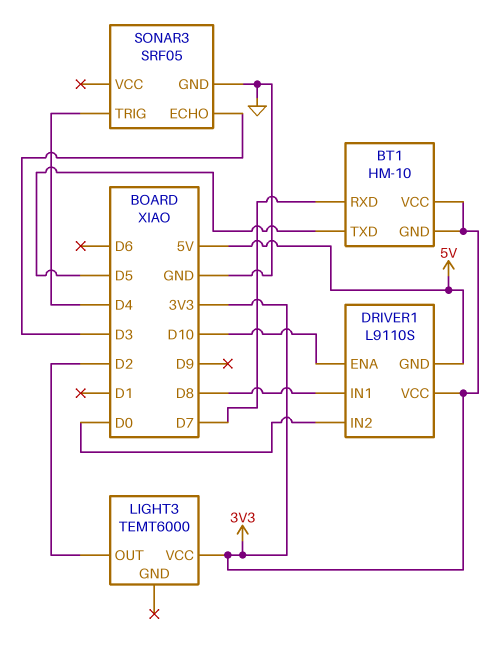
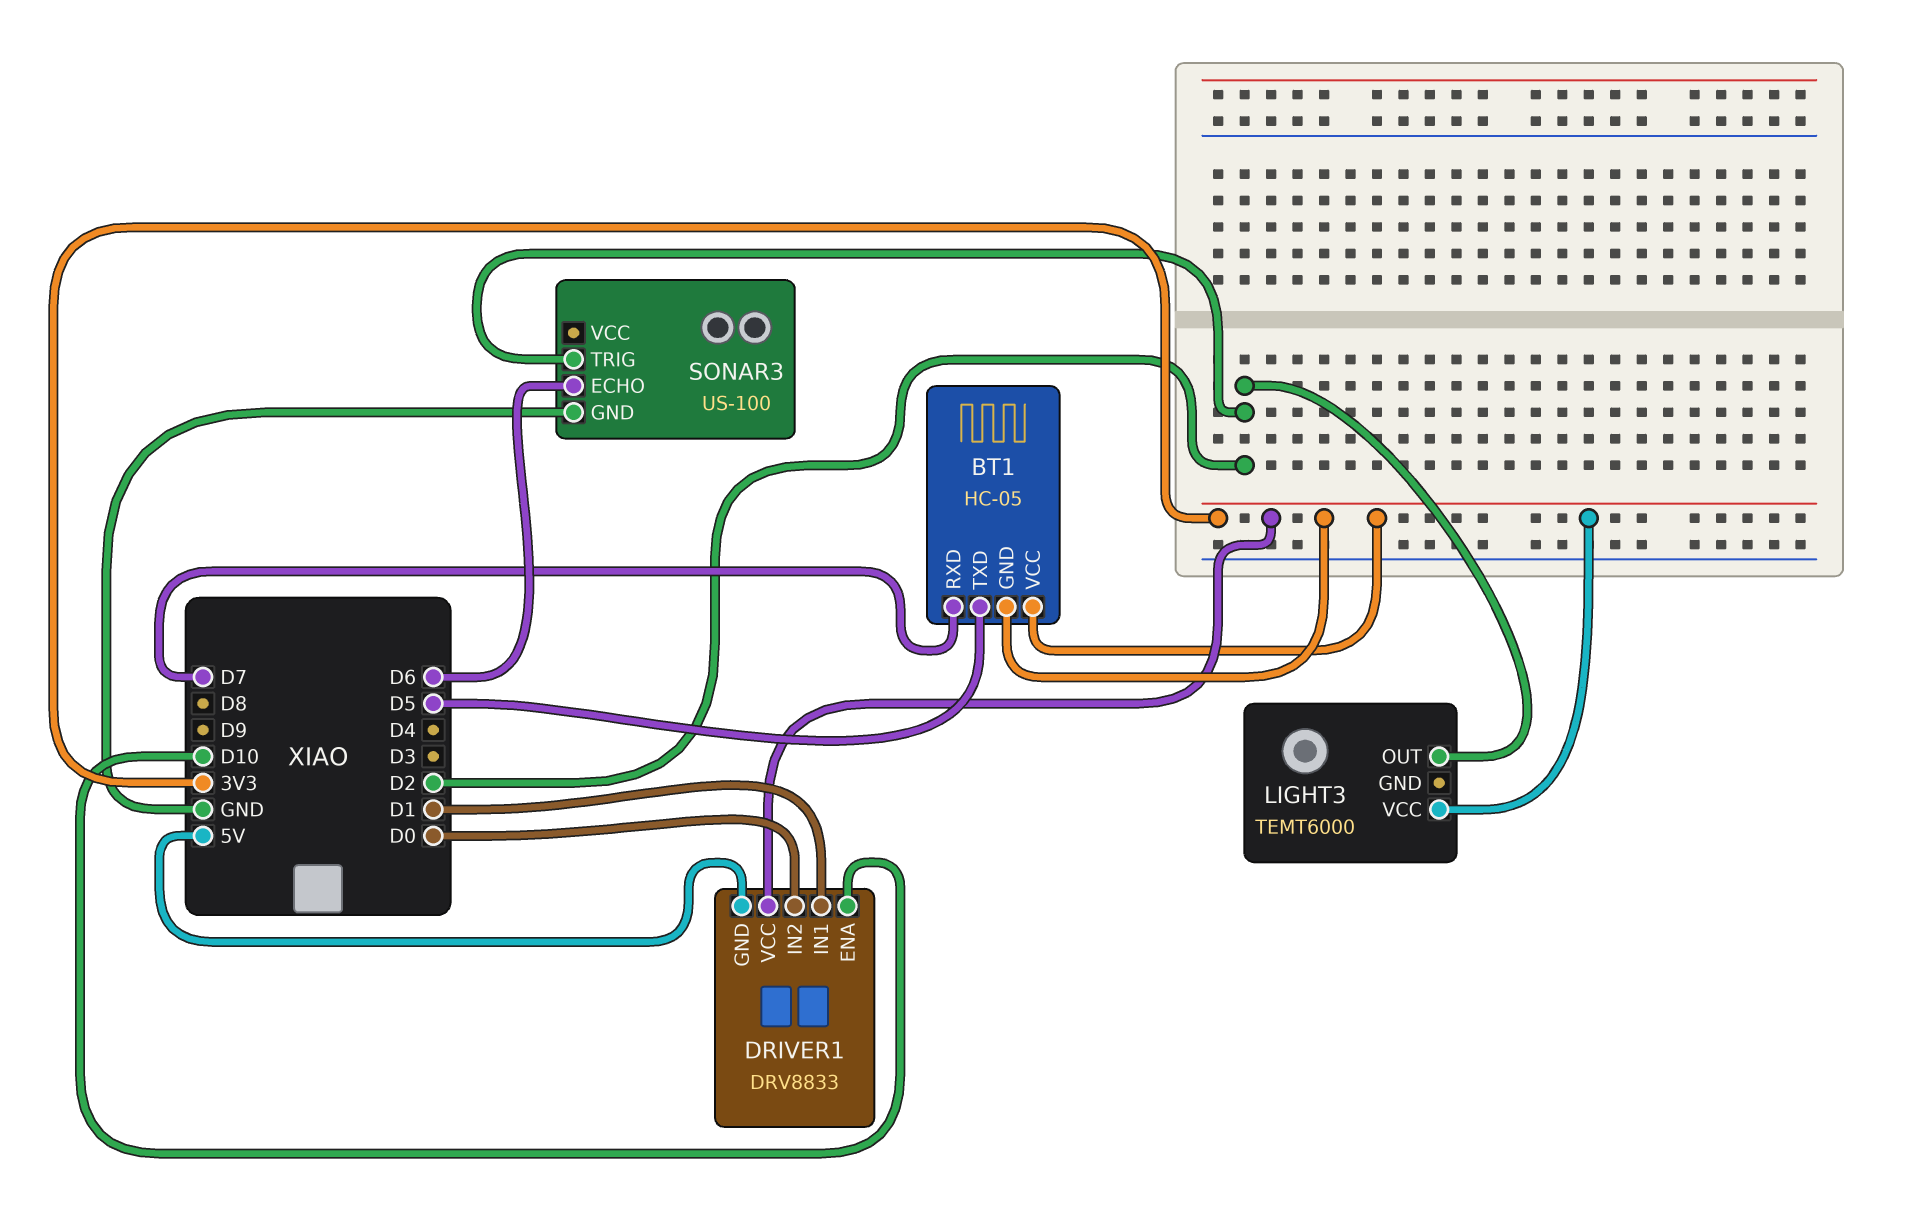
BT1: HM-10 -> HC-05
DRIVER1: L9110S -> DRV8833
DRIVER1 pin IN1: D8 -> D1
SONAR3: SRF05 -> US-100
SONAR3 pin ECHO: D3 -> D6
SONAR3 pin TRIG: D4 -> D2

